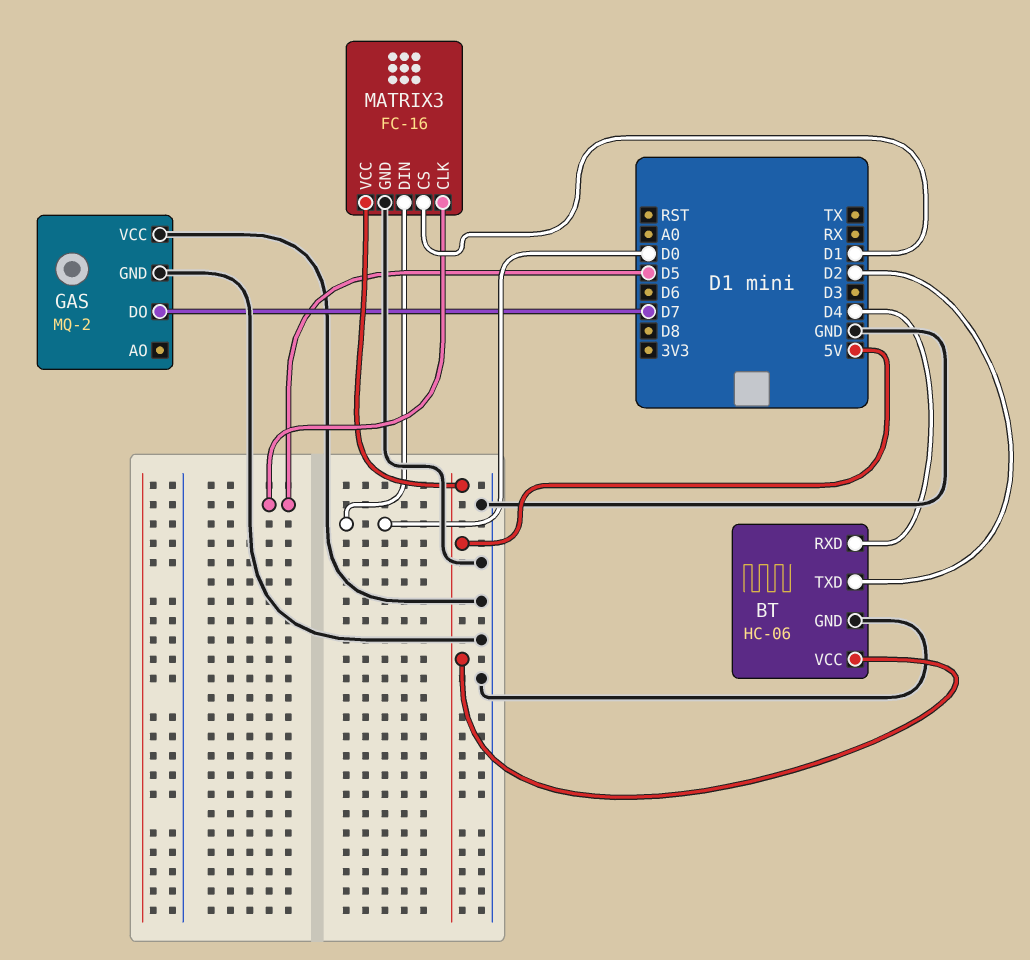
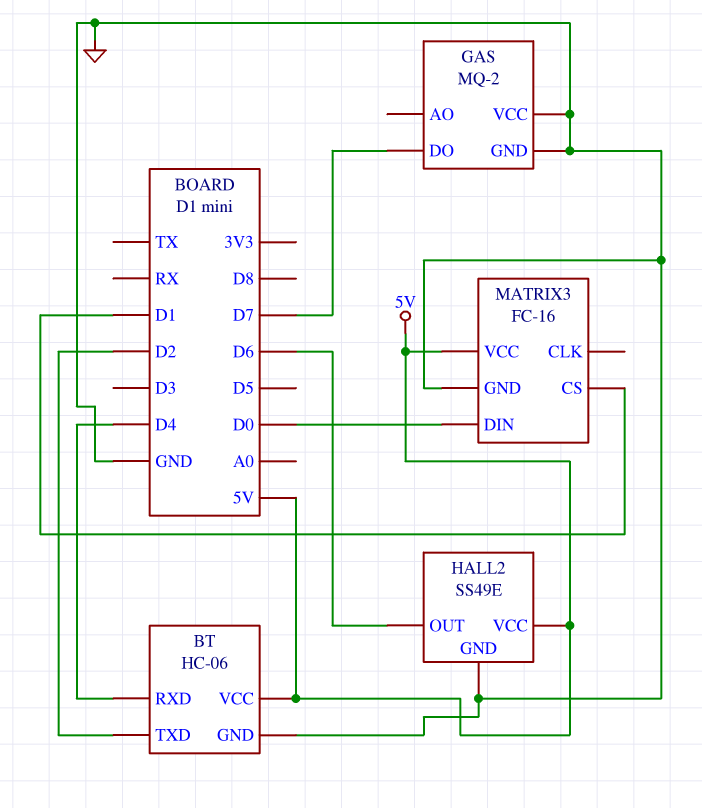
HALL2: none -> SS49E
HALL2 pin GND: none -> GND
HALL2 pin OUT: none -> D6
HALL2 pin VCC: none -> 5V
MATRIX3 pin CLK: D5 -> none

